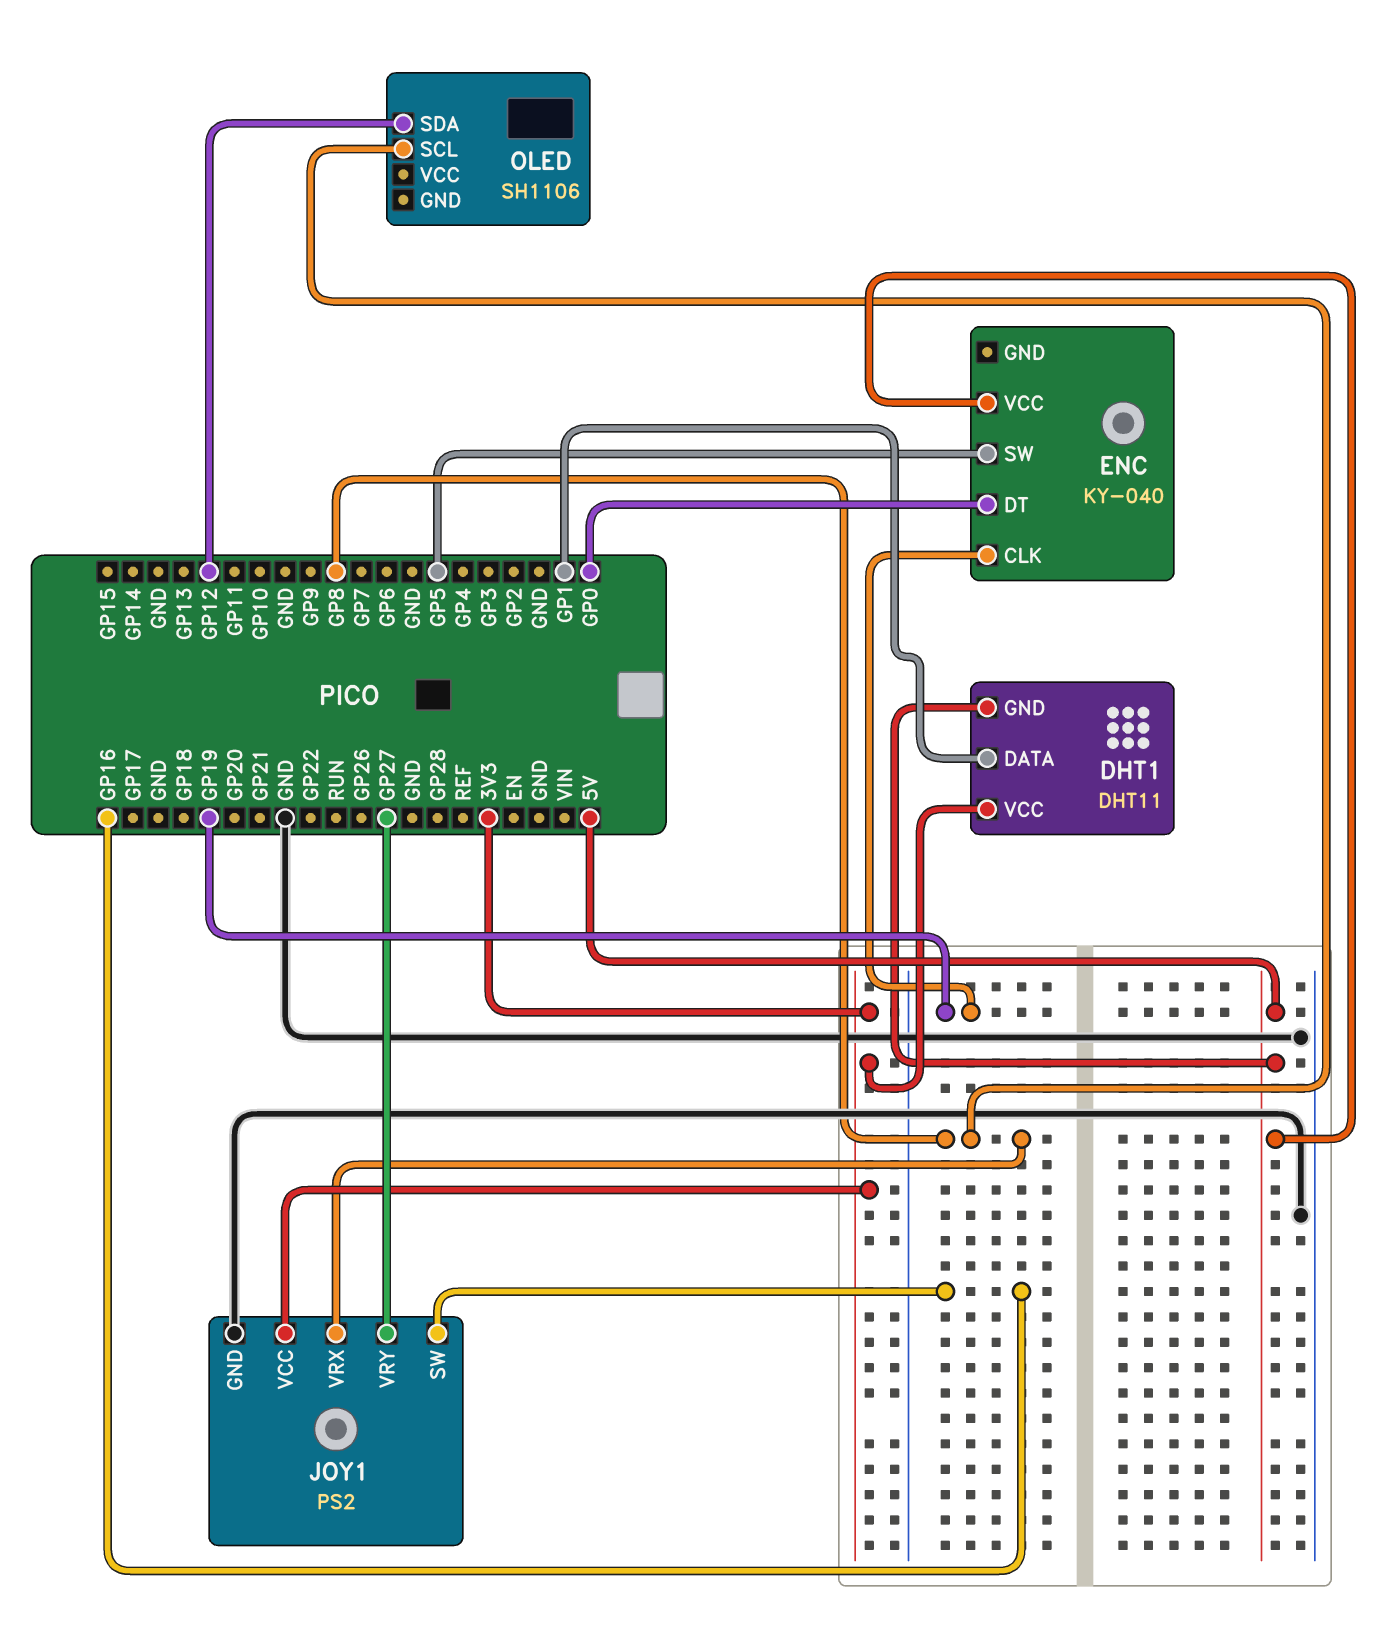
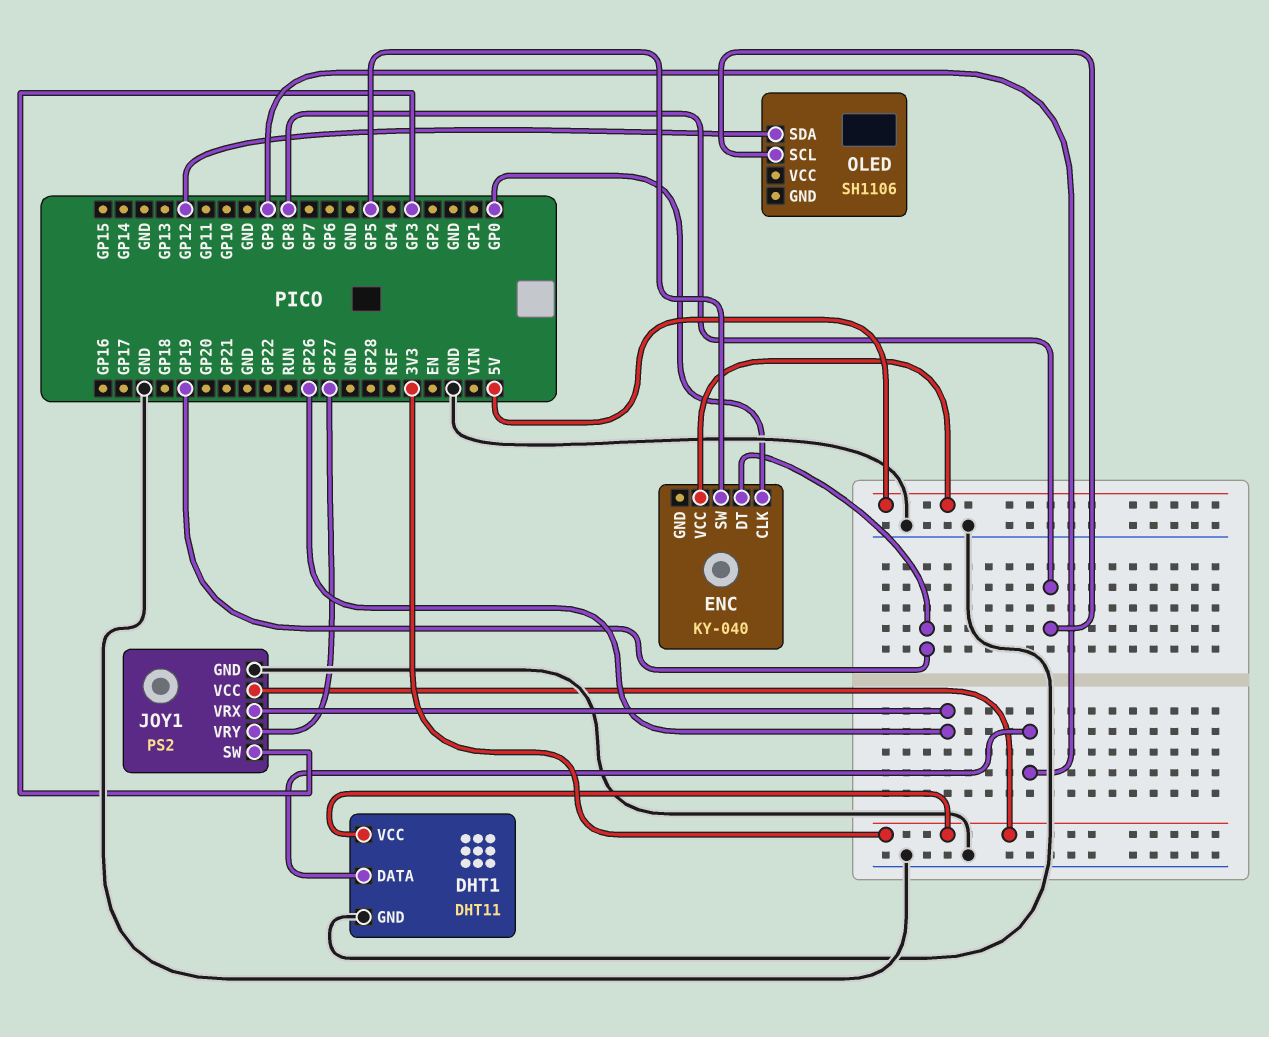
DHT1 pin DATA: GP1 -> GP9
DHT1 pin GND: 5V -> GND
ENC pin CLK: GP19 -> GP0
ENC pin DT: GP0 -> GP19
JOY1 pin SW: GP16 -> GP3
JOY1 pin VRX: GP8 -> GP26

